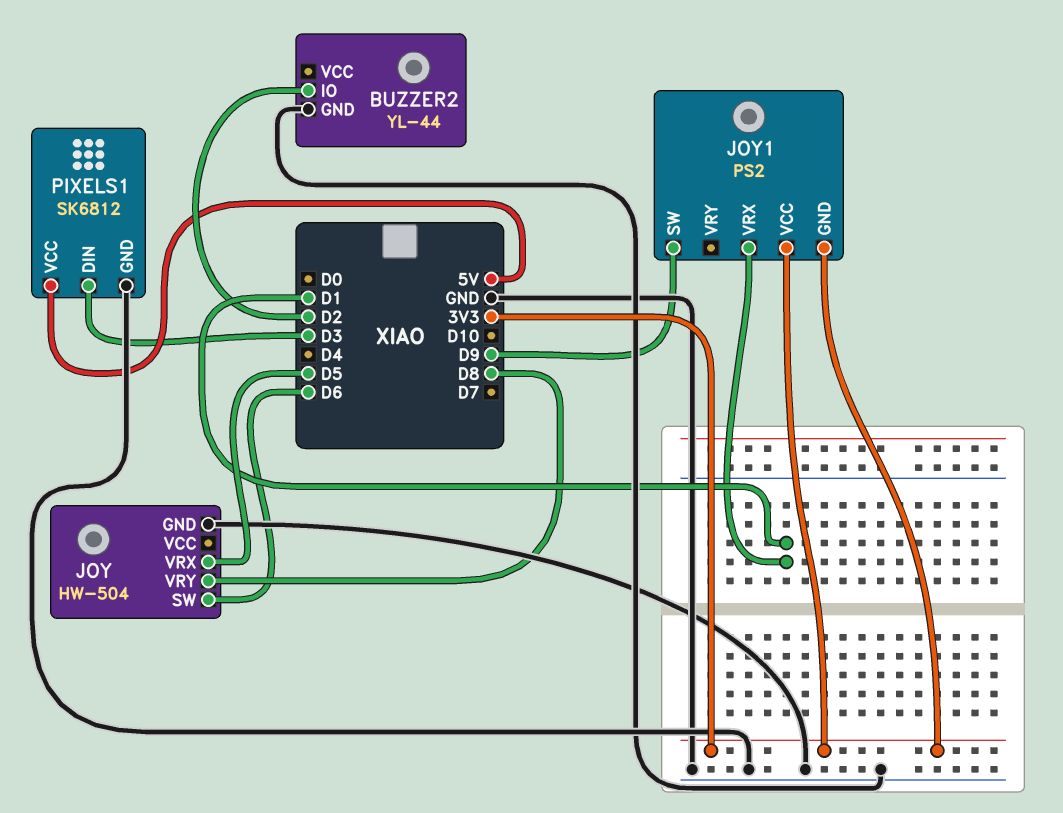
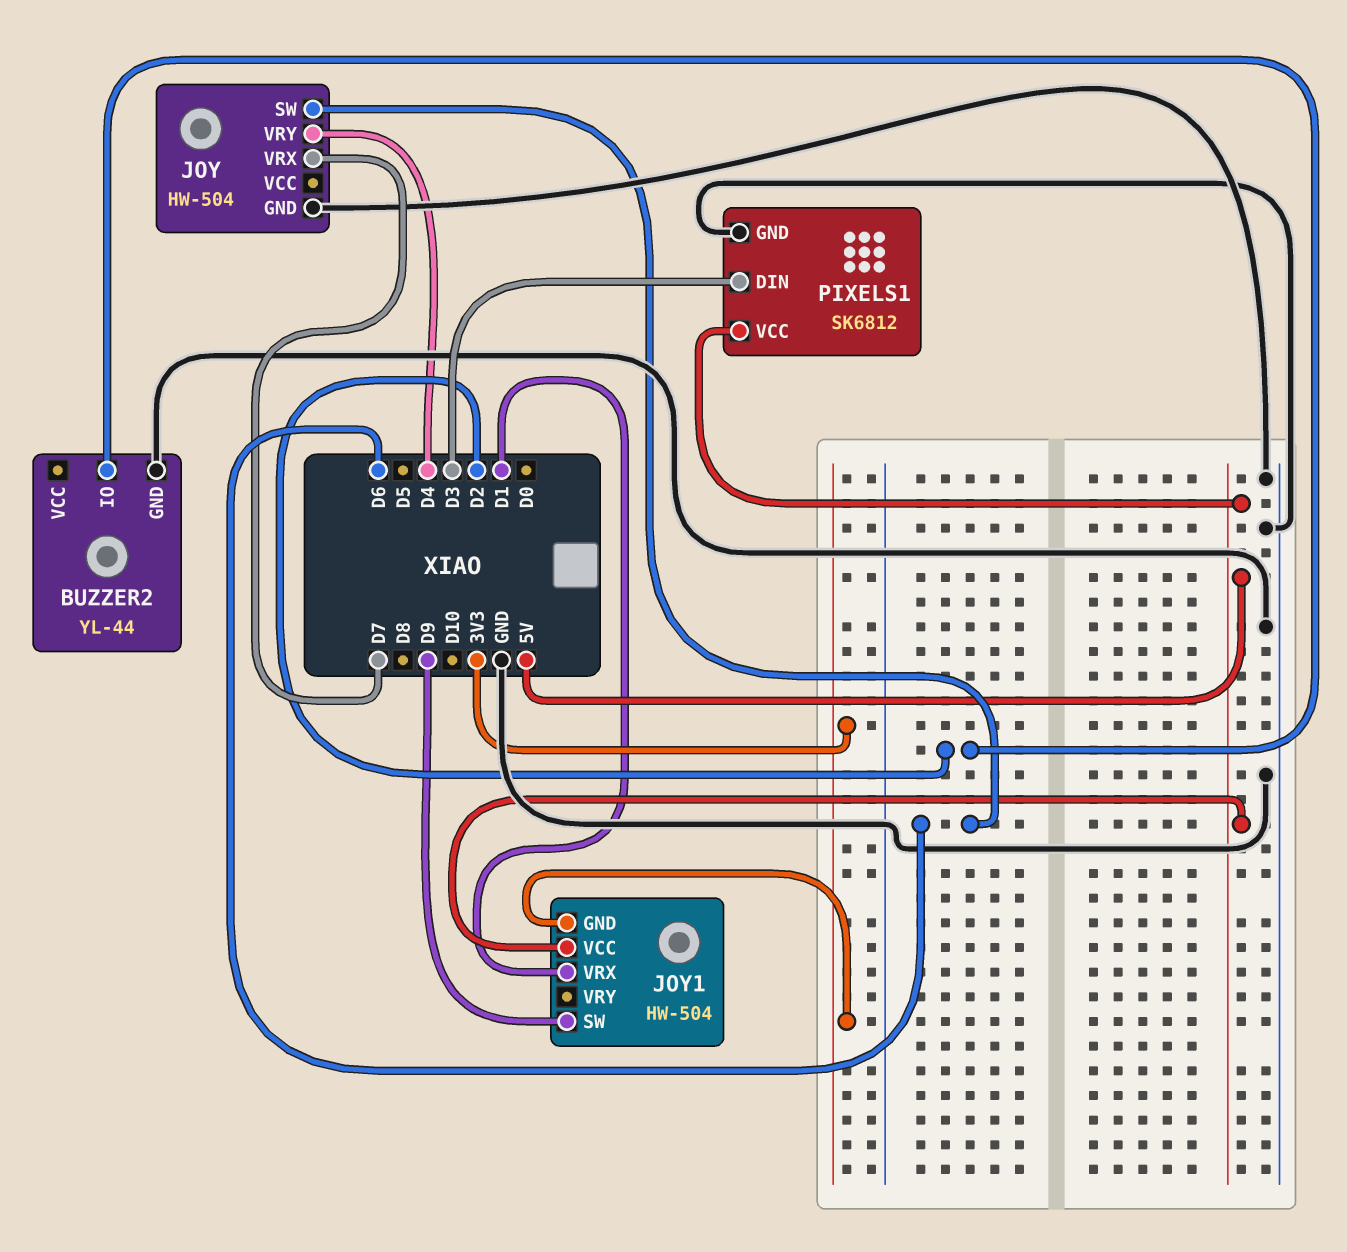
JOY pin VRX: D5 -> D7
JOY pin VRY: D8 -> D4
JOY1: PS2 -> HW-504
JOY1 pin VCC: 3V3 -> 5V

